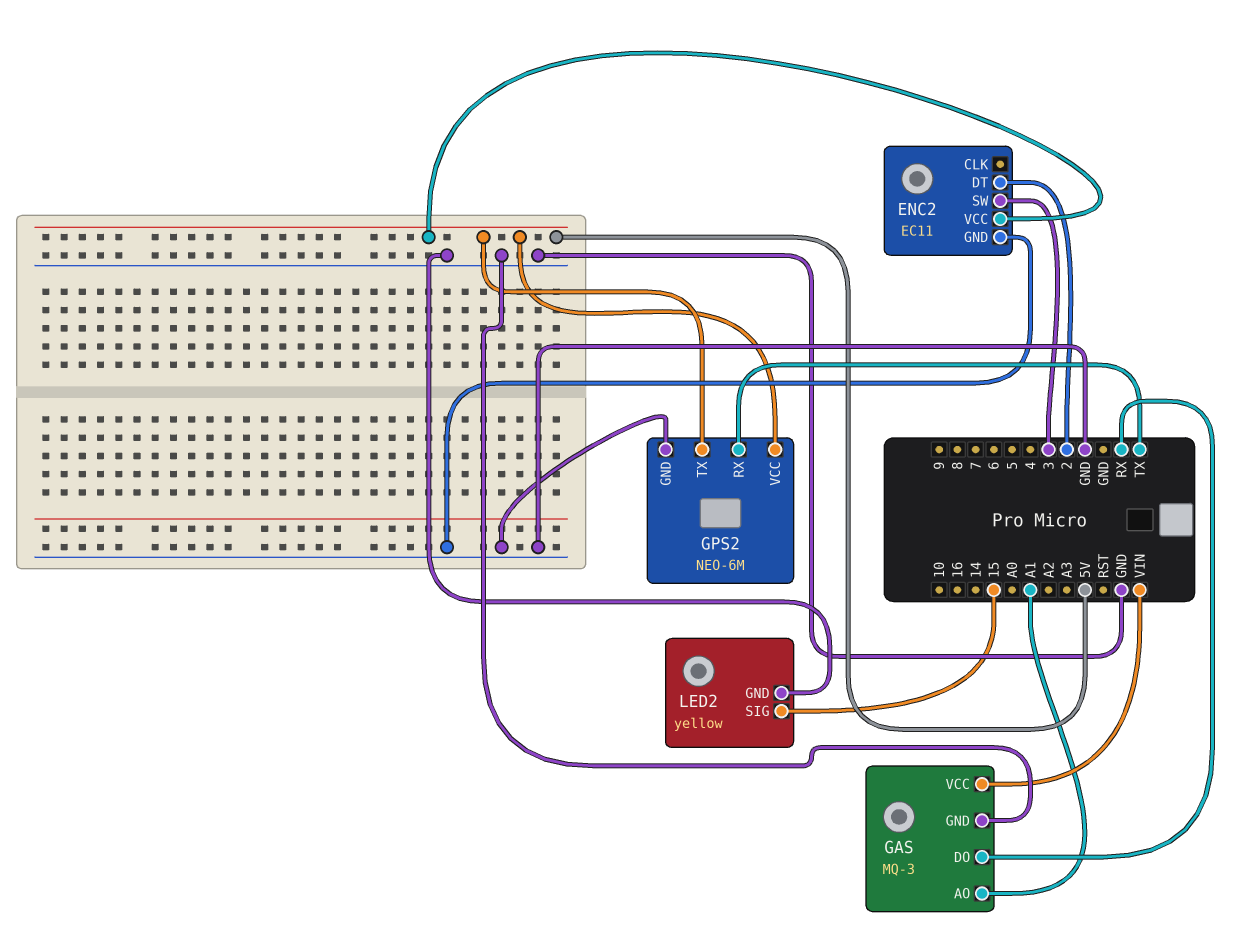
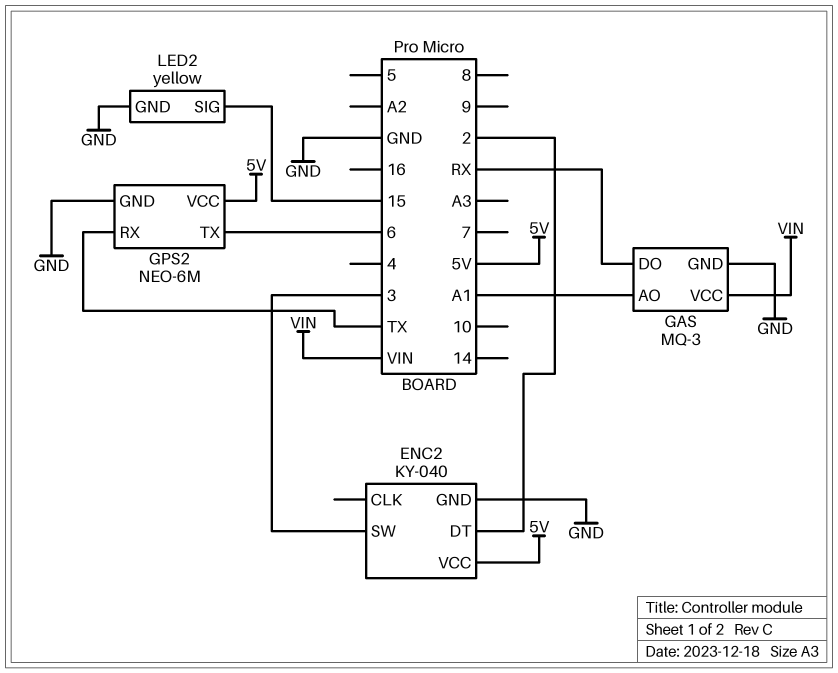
ENC2: EC11 -> KY-040
GPS2 pin TX: 5V -> 6

